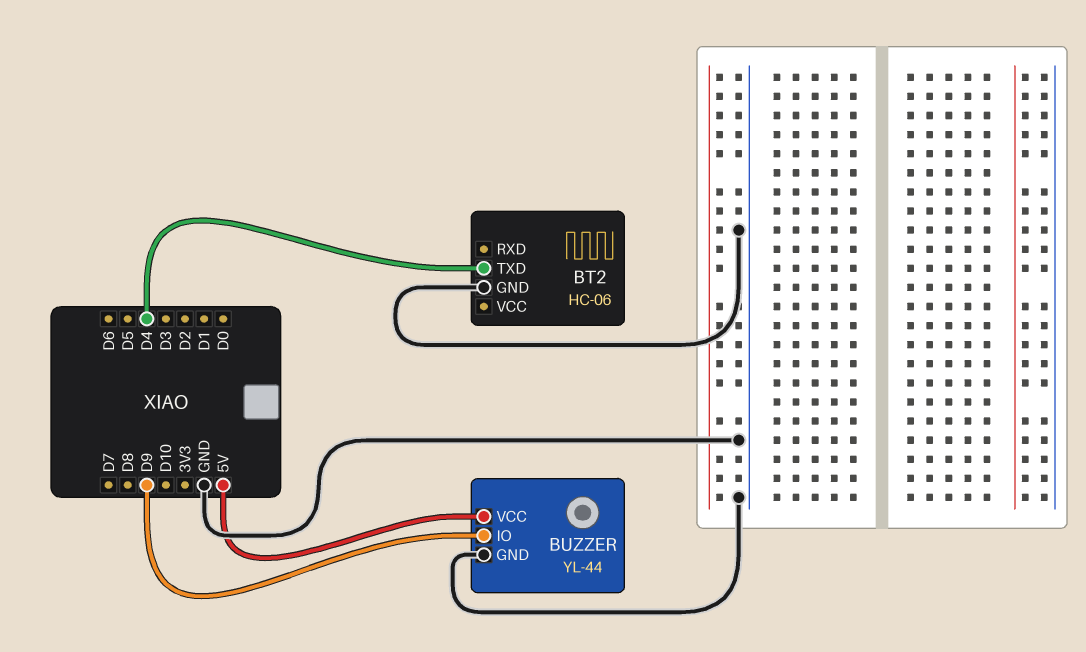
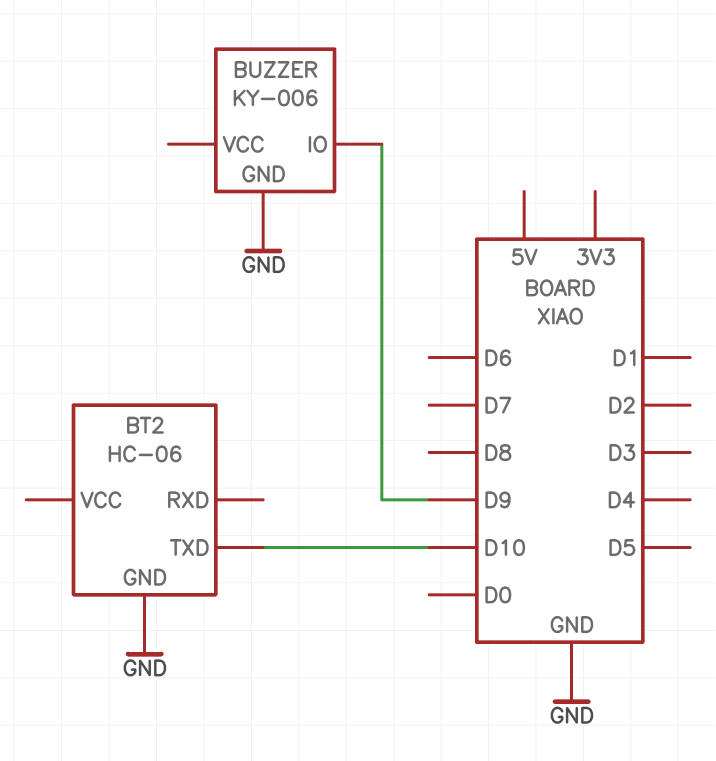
BT2 pin TXD: D4 -> D10
BUZZER: YL-44 -> KY-006
BUZZER pin VCC: 5V -> none

